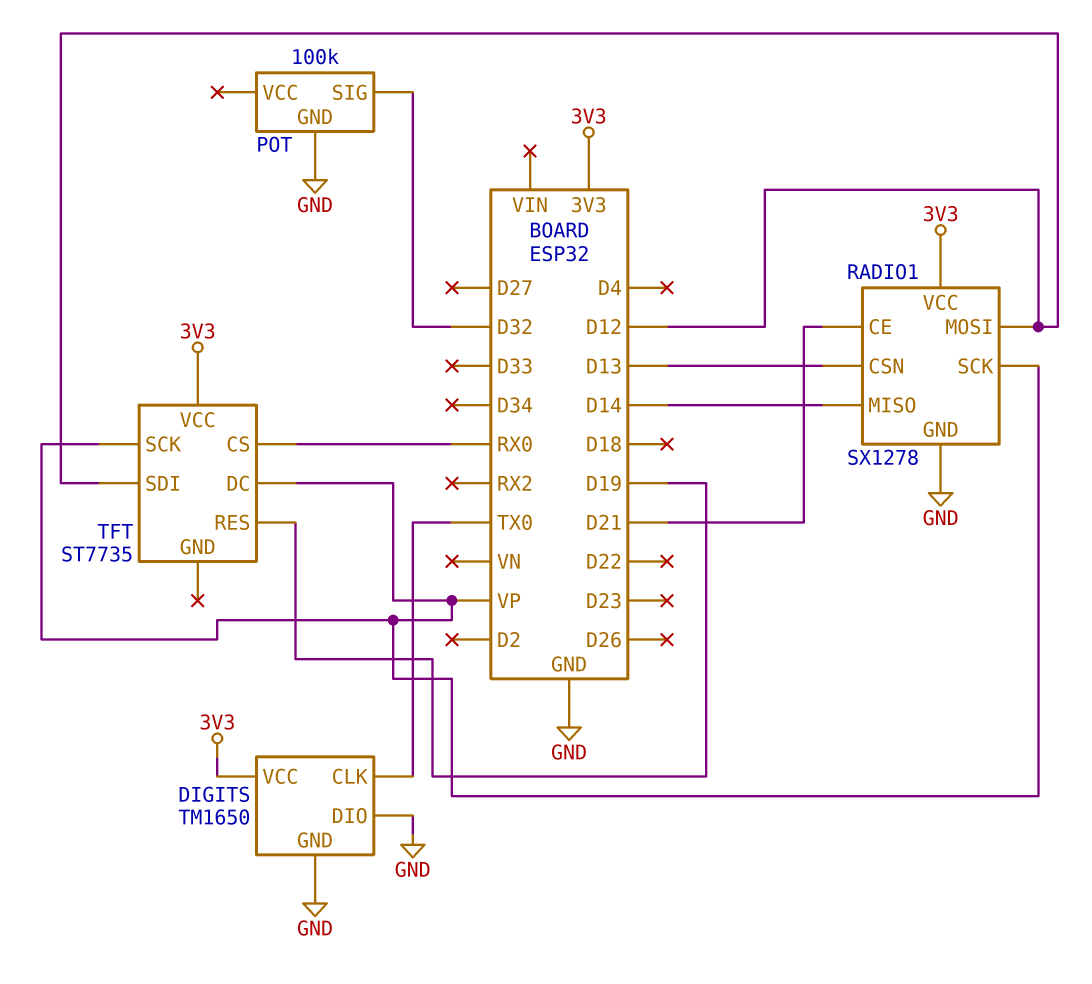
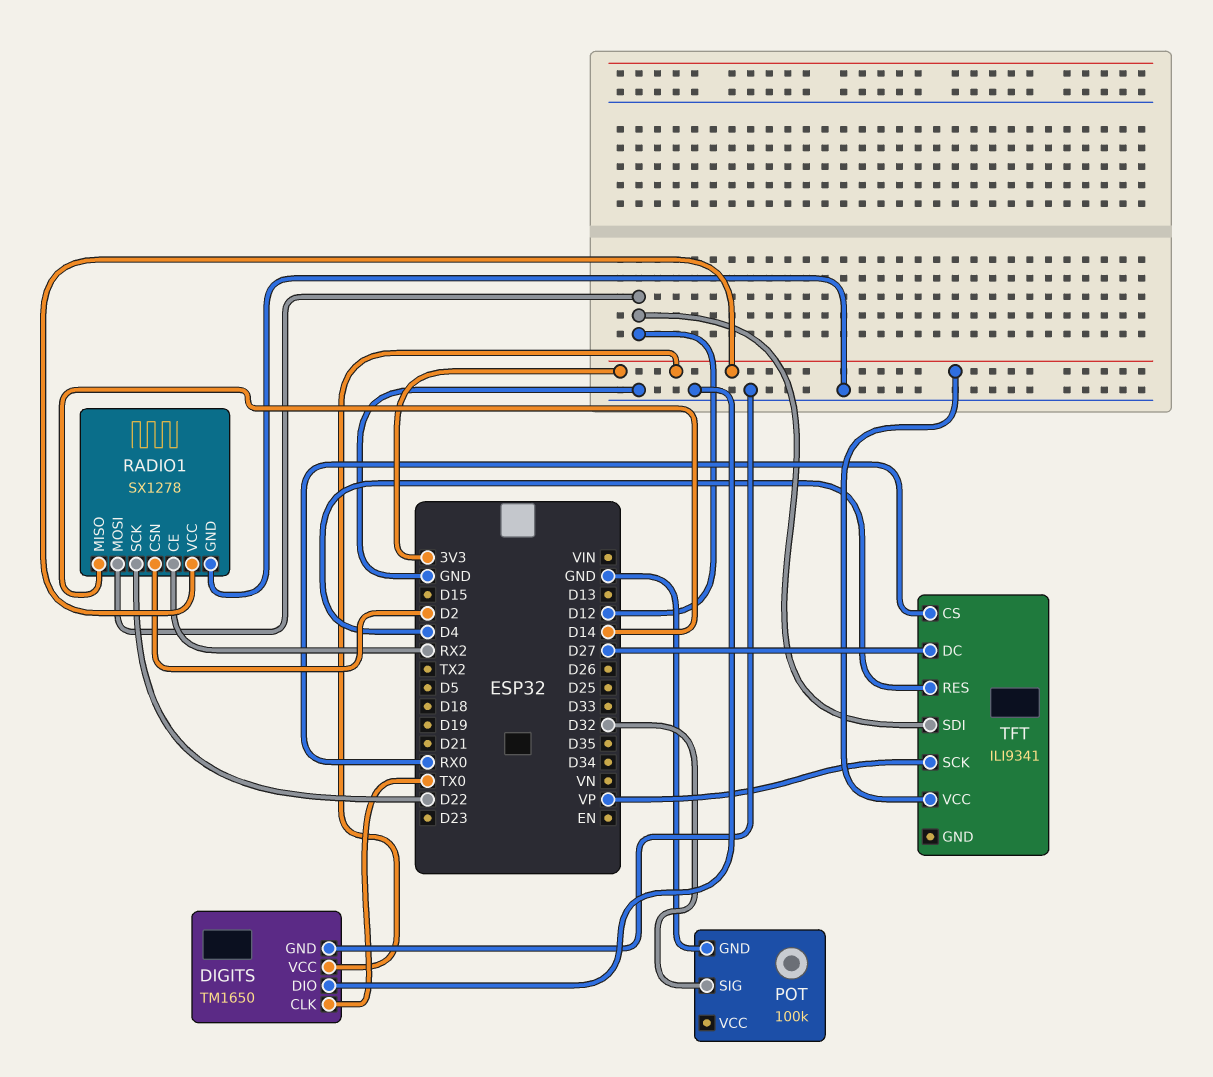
RADIO1 pin CE: D21 -> RX2
RADIO1 pin CSN: D13 -> D2
RADIO1 pin SCK: VP -> D22
TFT: ST7735 -> ILI9341
TFT pin DC: VP -> D27
TFT pin RES: D19 -> D4

